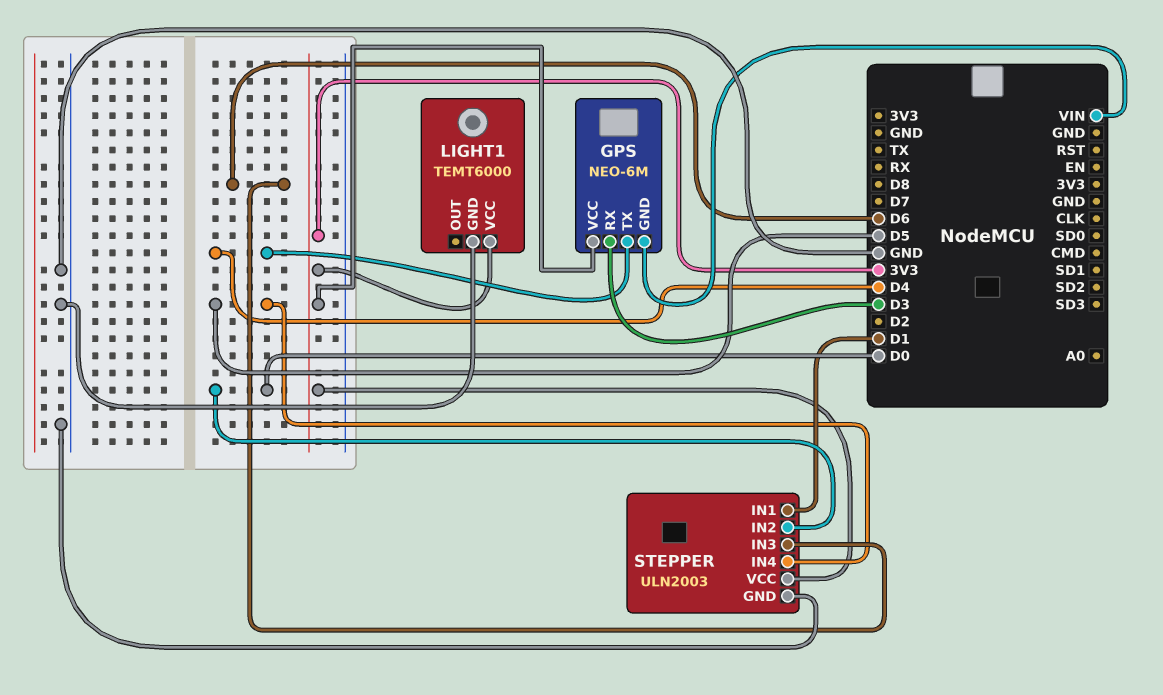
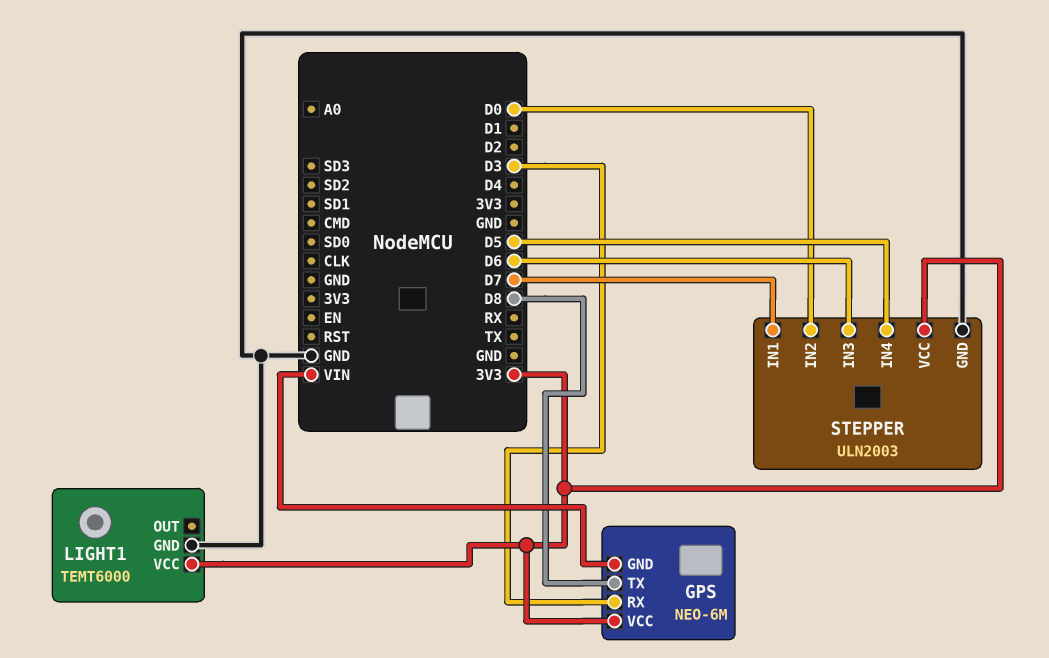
GPS pin TX: D4 -> D8
STEPPER pin IN1: D1 -> D7

